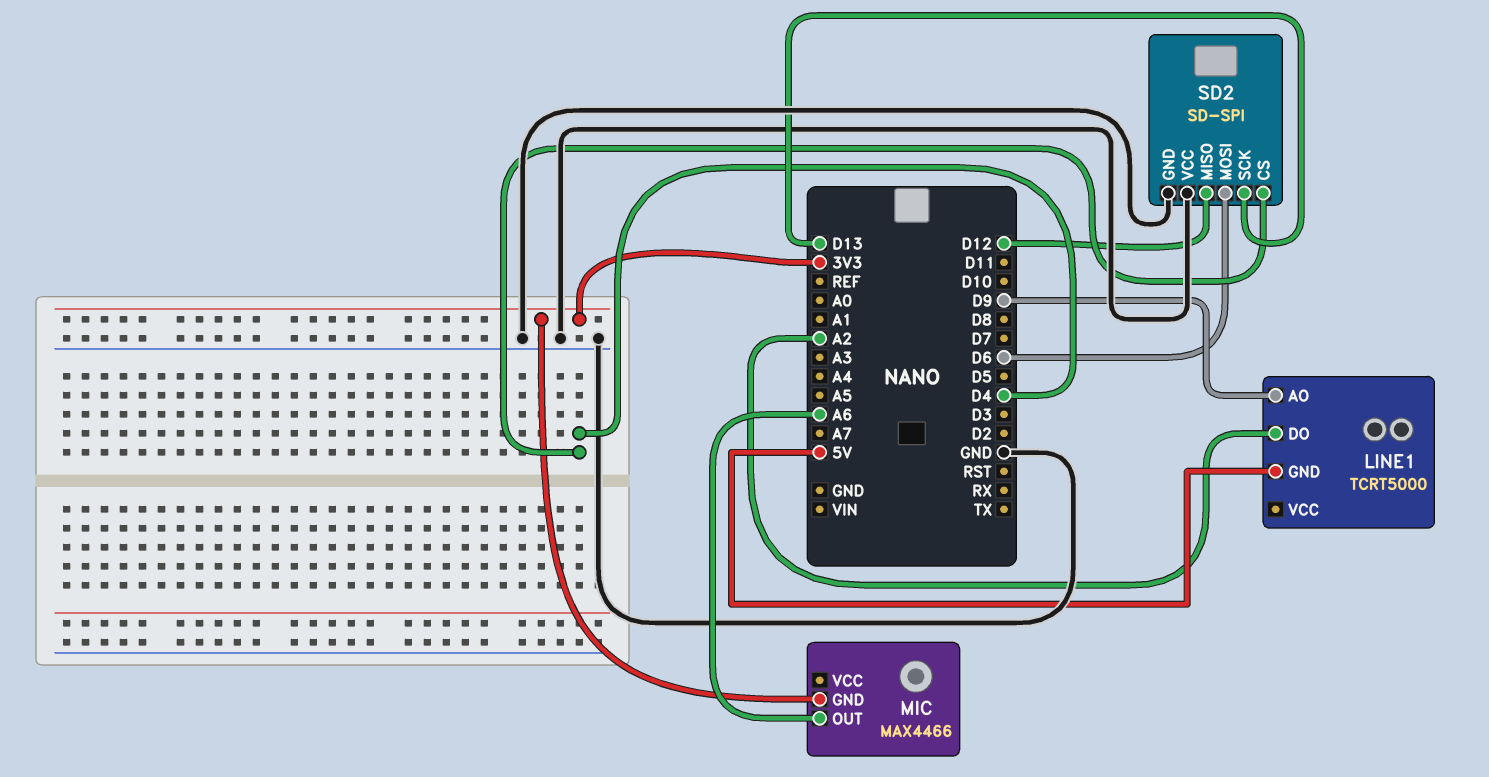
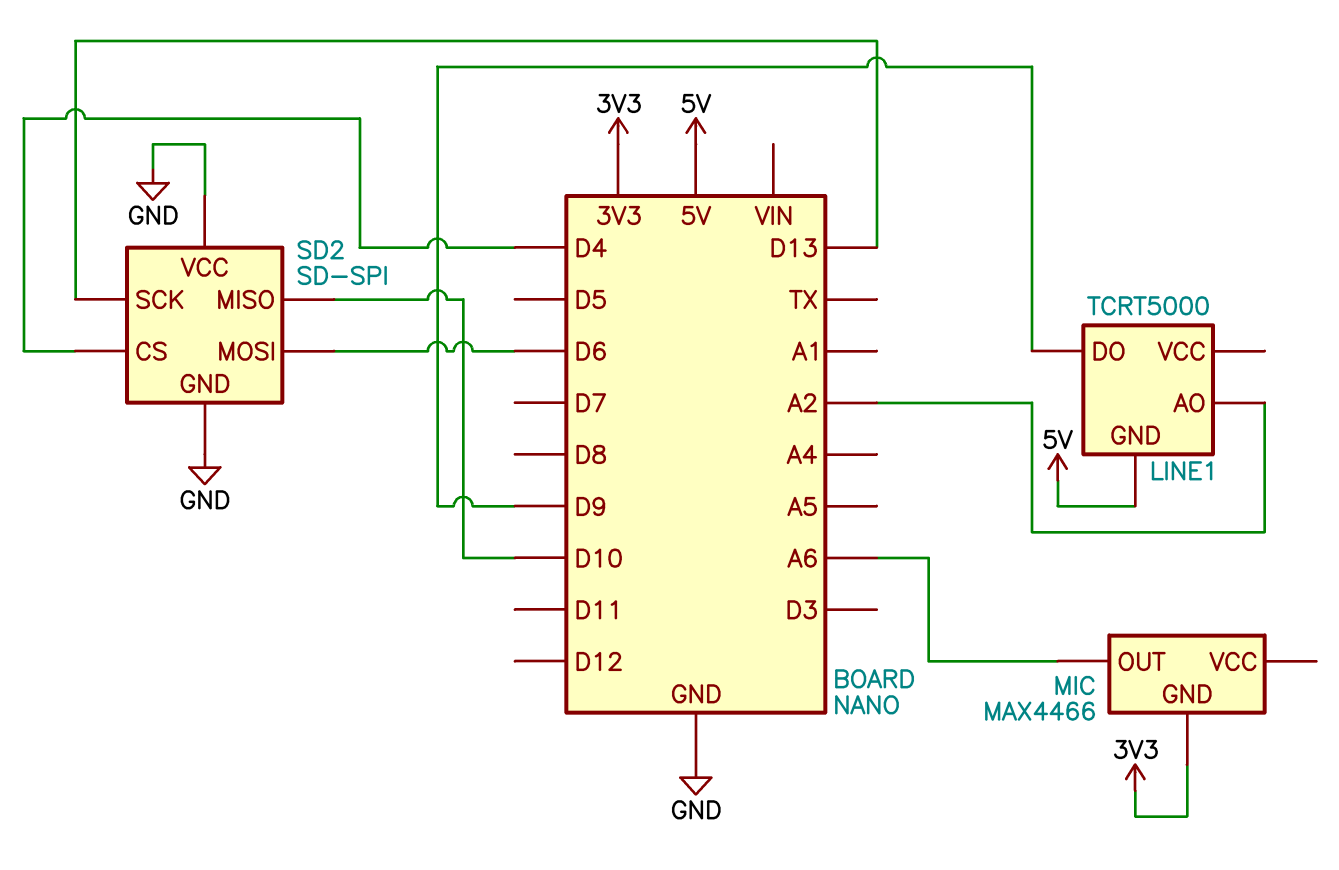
LINE1 pin AO: D9 -> A2
LINE1 pin DO: A2 -> D9
SD2 pin MISO: D12 -> D10

